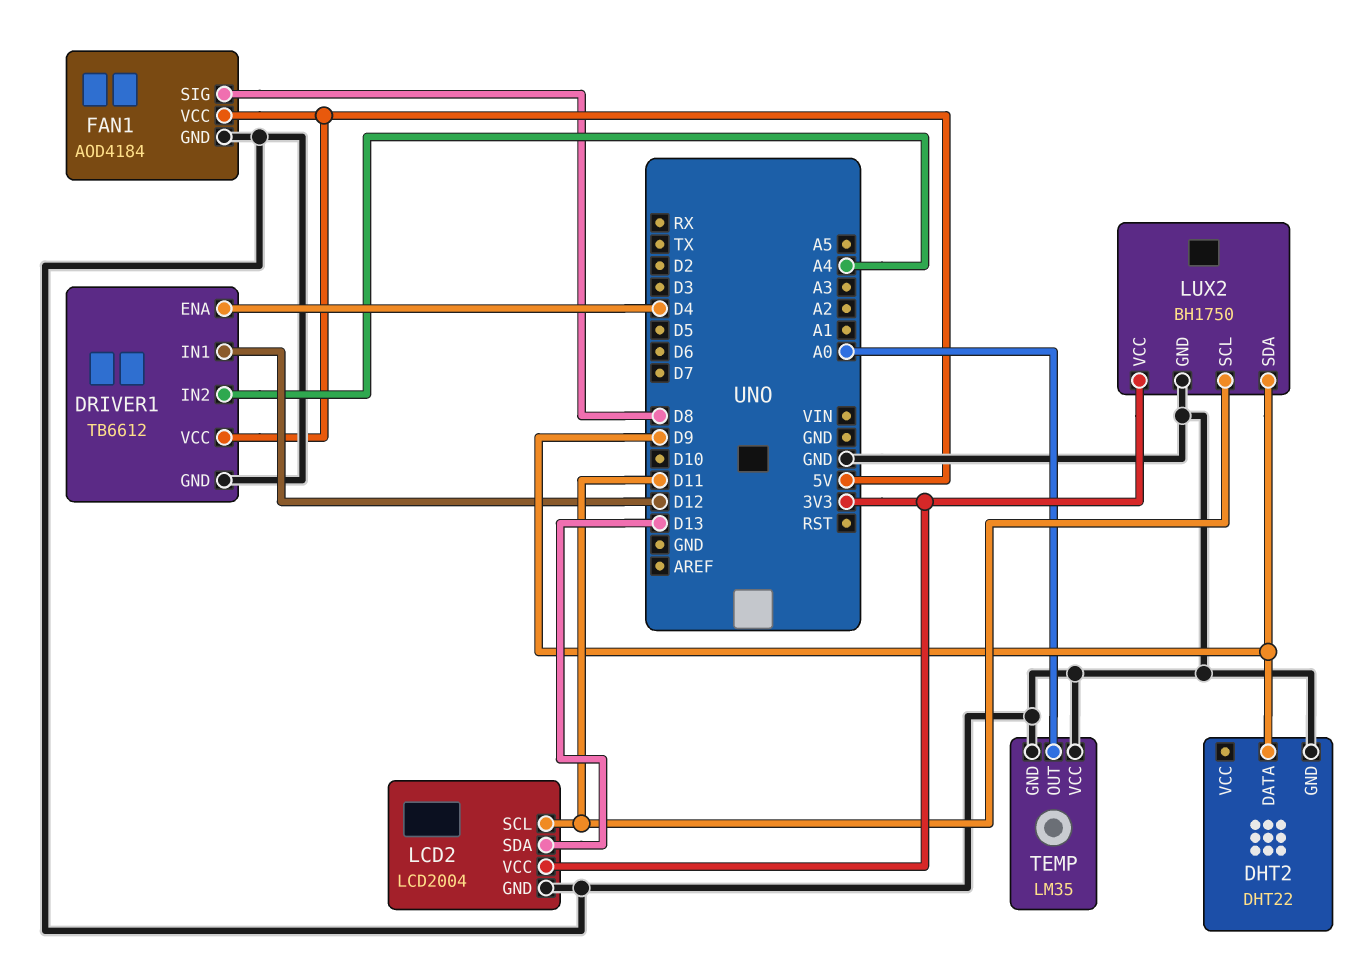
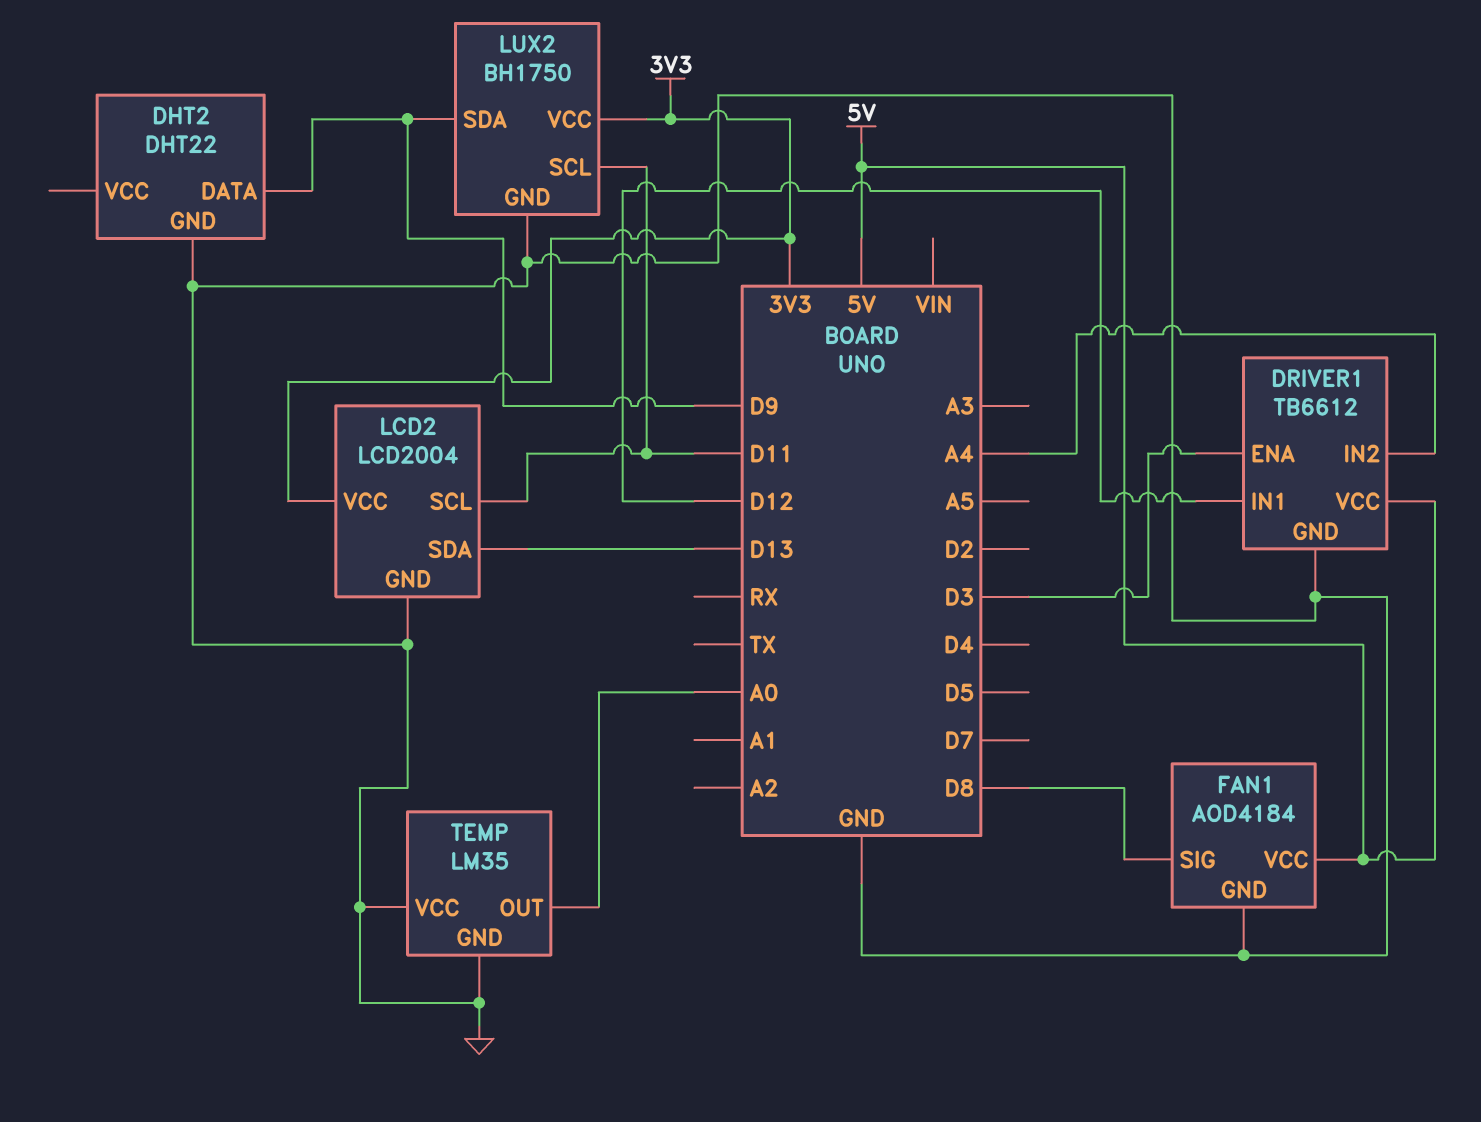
DRIVER1 pin ENA: D4 -> D3

